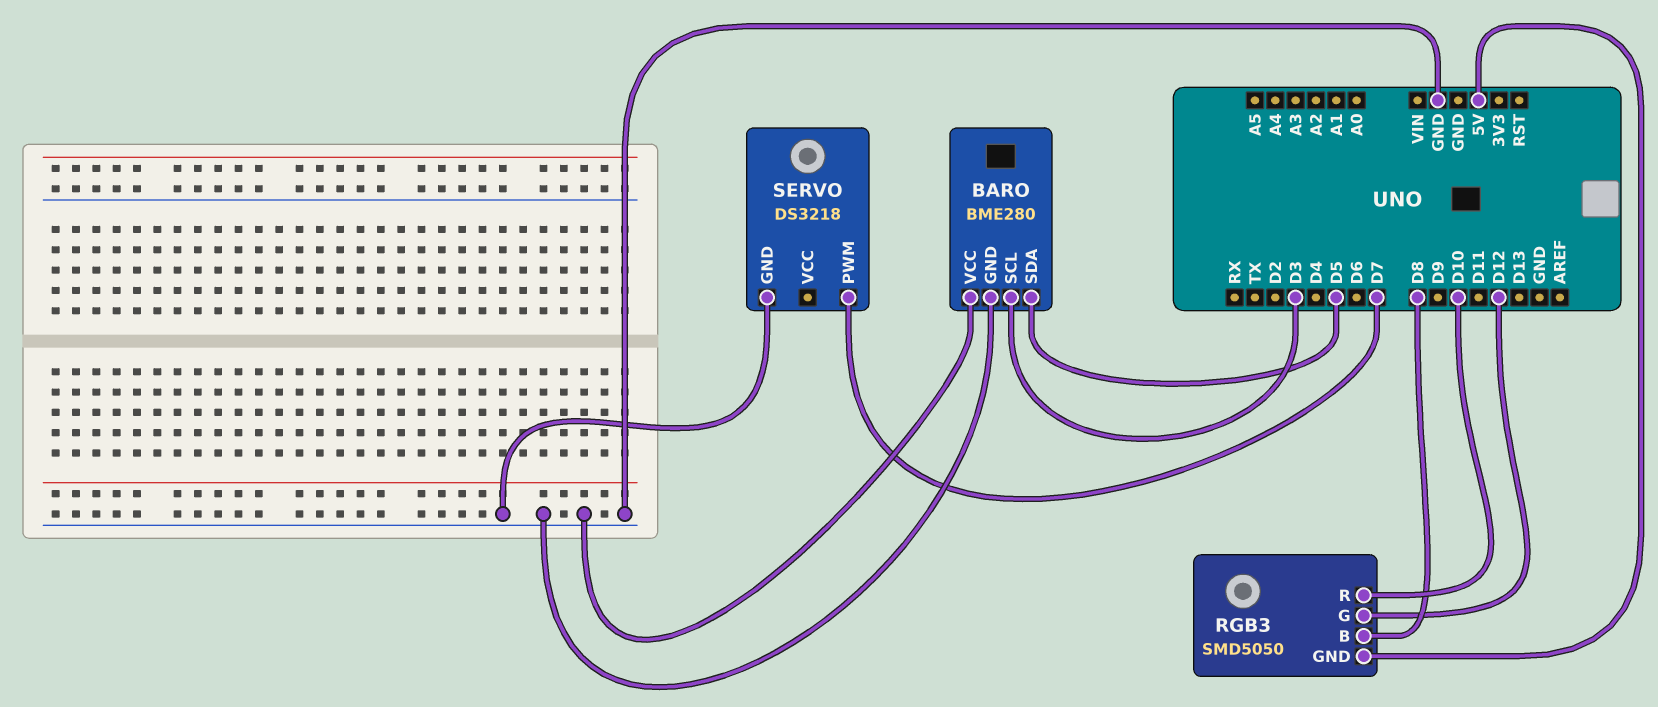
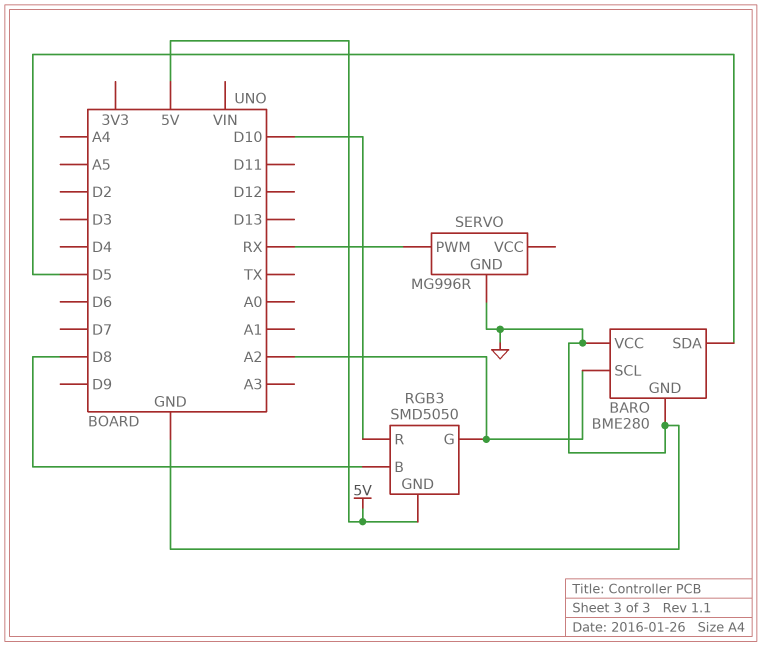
BARO pin SCL: D3 -> A2
RGB3 pin G: D12 -> A2
SERVO: DS3218 -> MG996R
SERVO pin PWM: D7 -> RX

